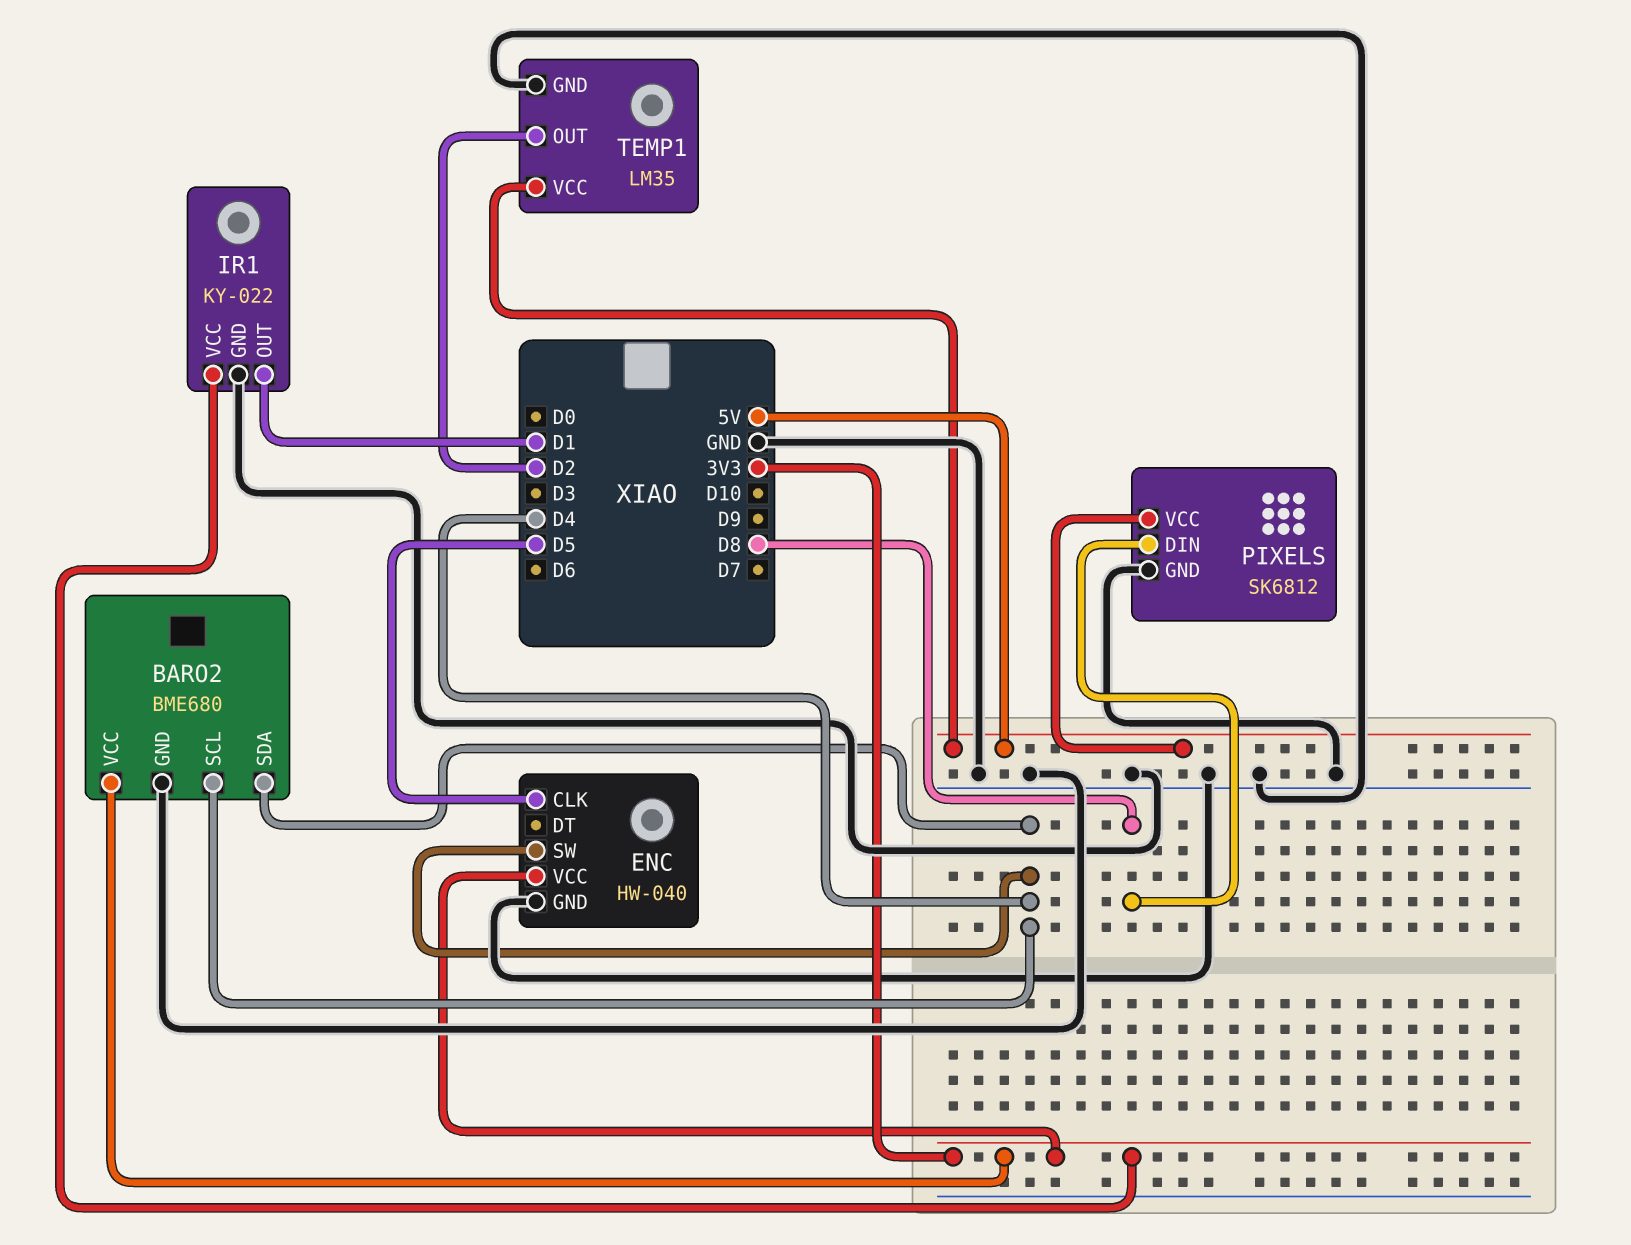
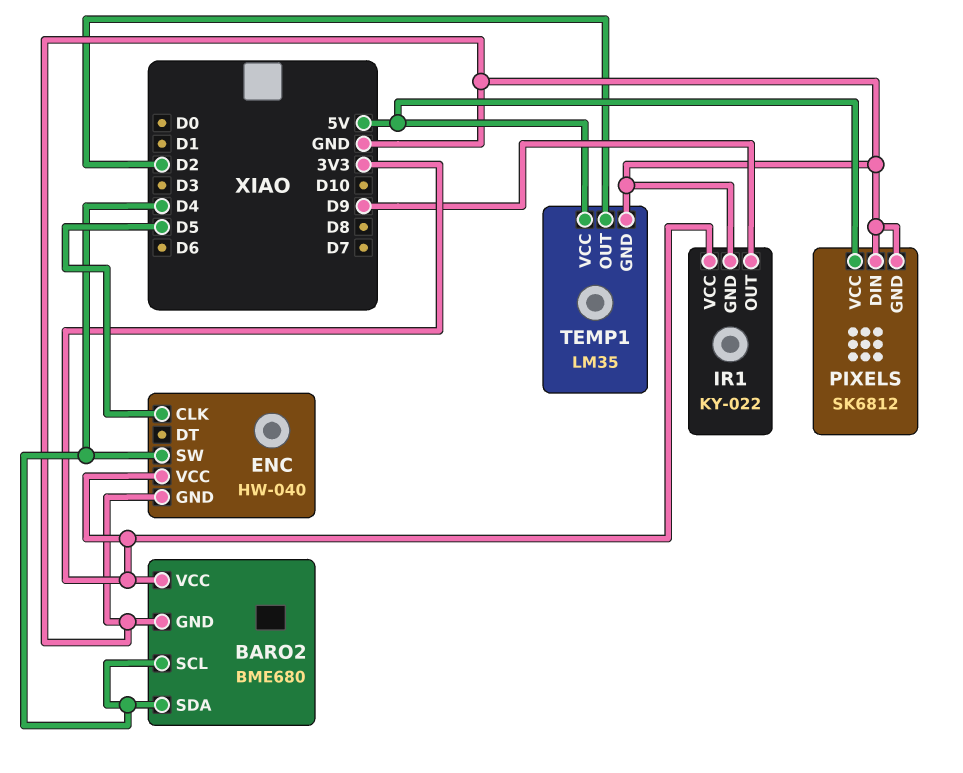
IR1 pin OUT: D1 -> D9
PIXELS pin DIN: D8 -> GND

